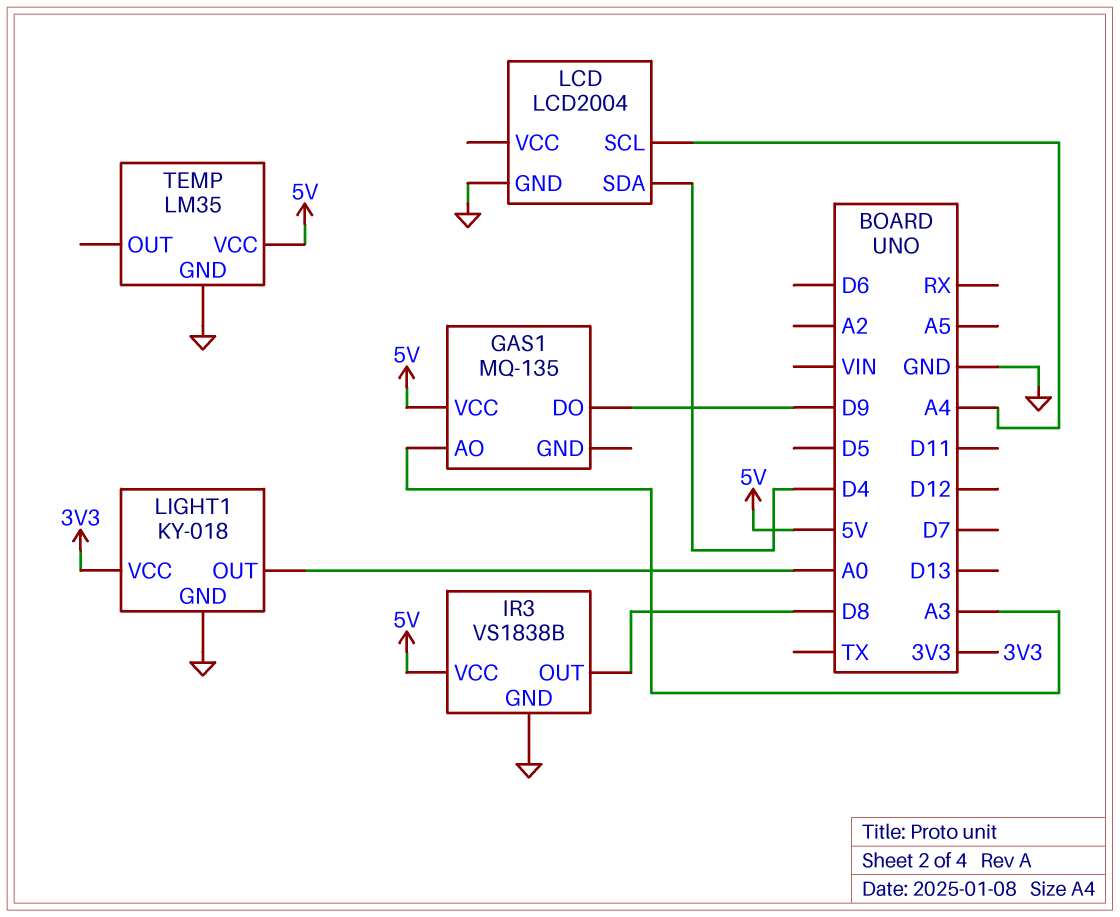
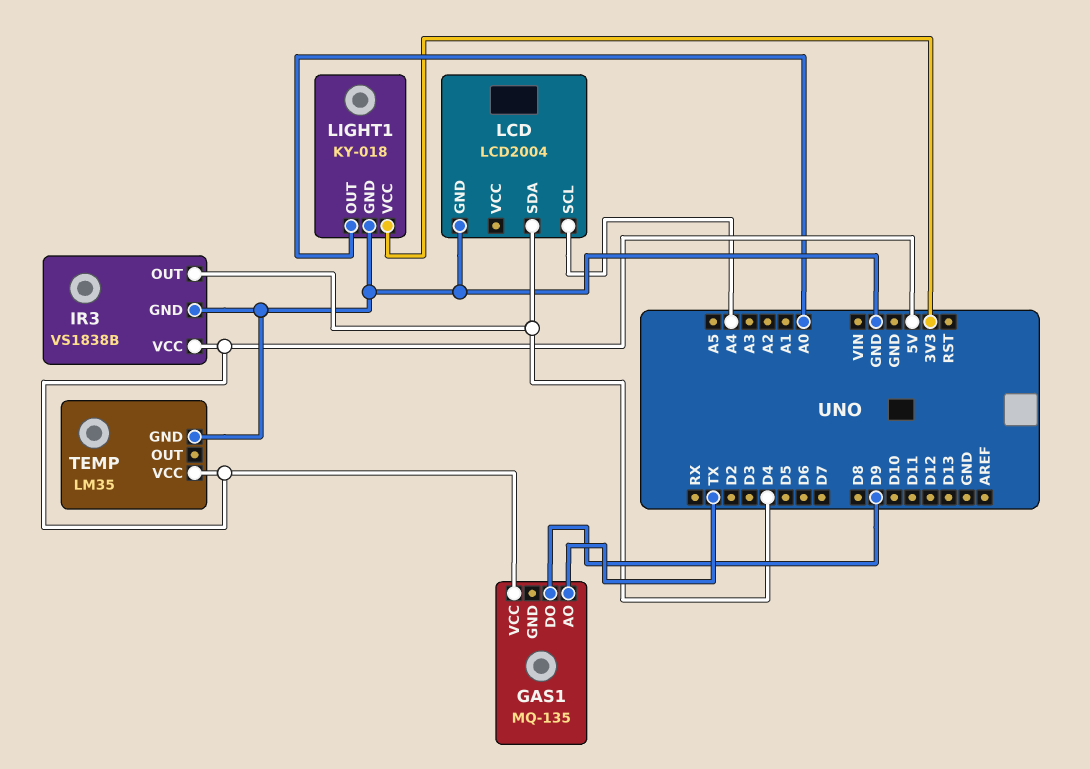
GAS1 pin AO: A3 -> TX
IR3 pin OUT: D8 -> D4

